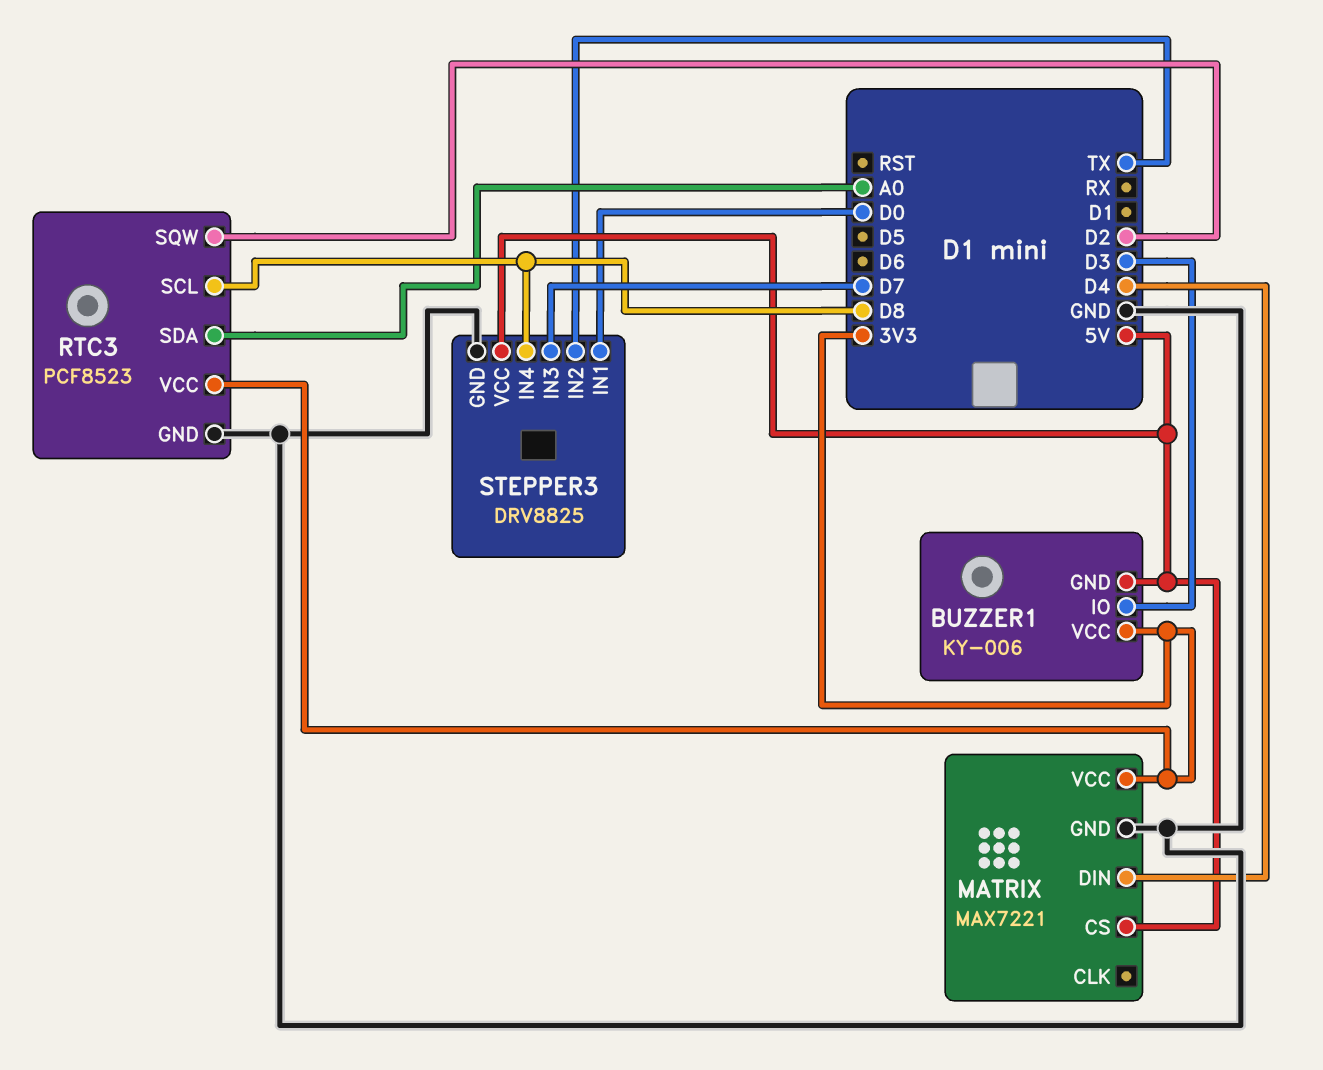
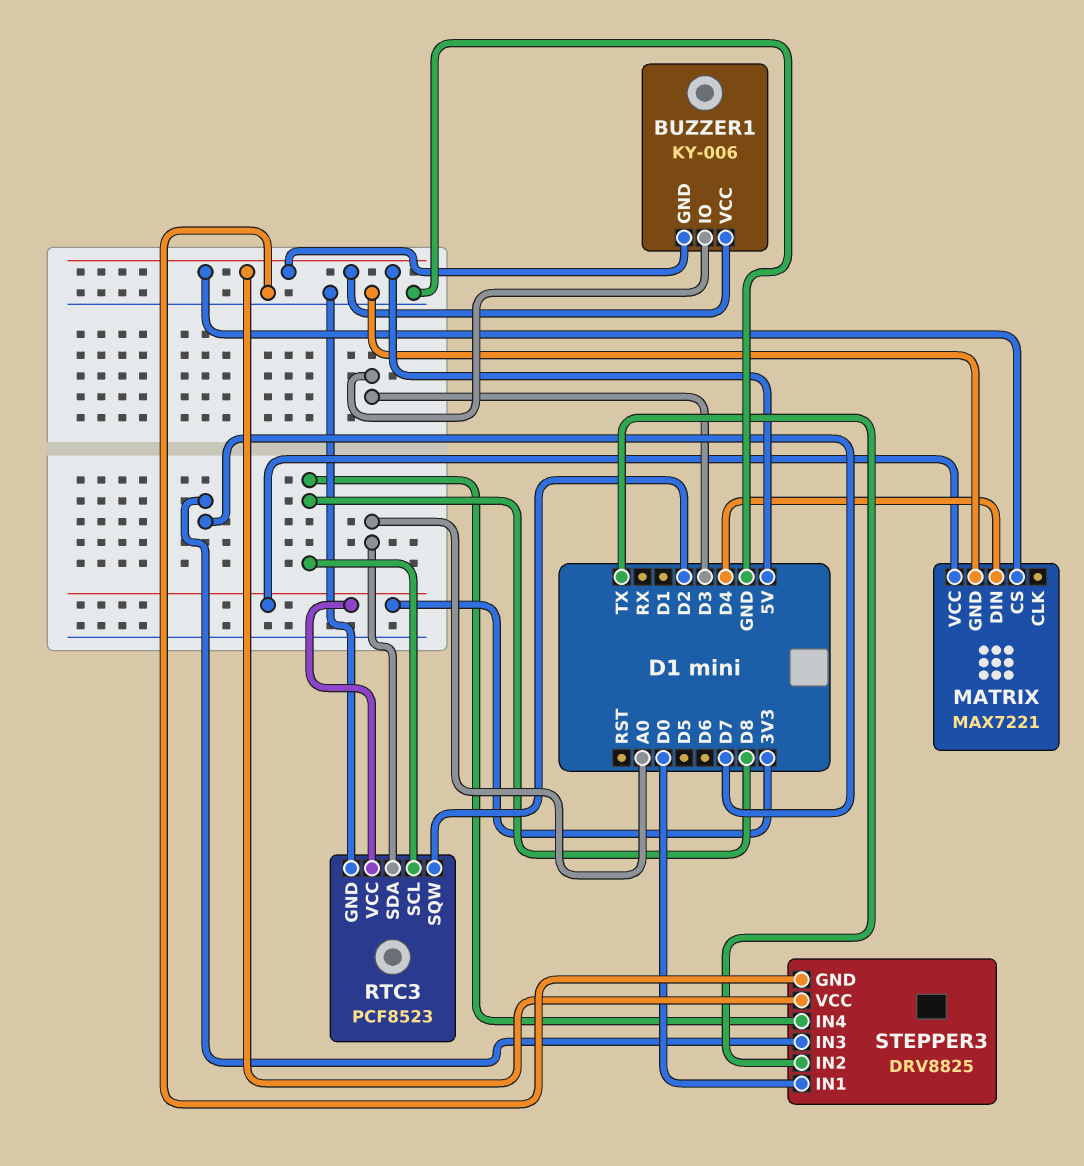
BUZZER1 pin VCC: 3V3 -> 5V

